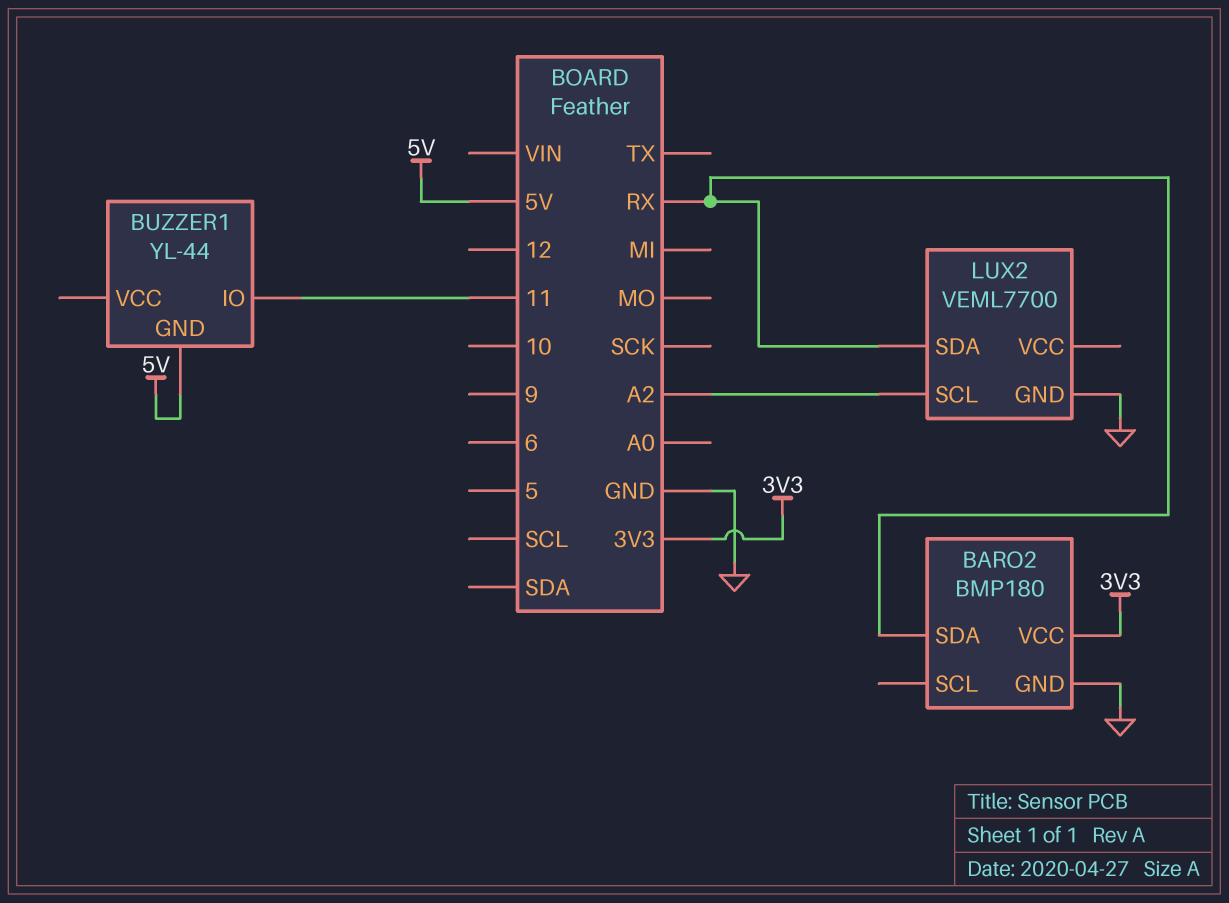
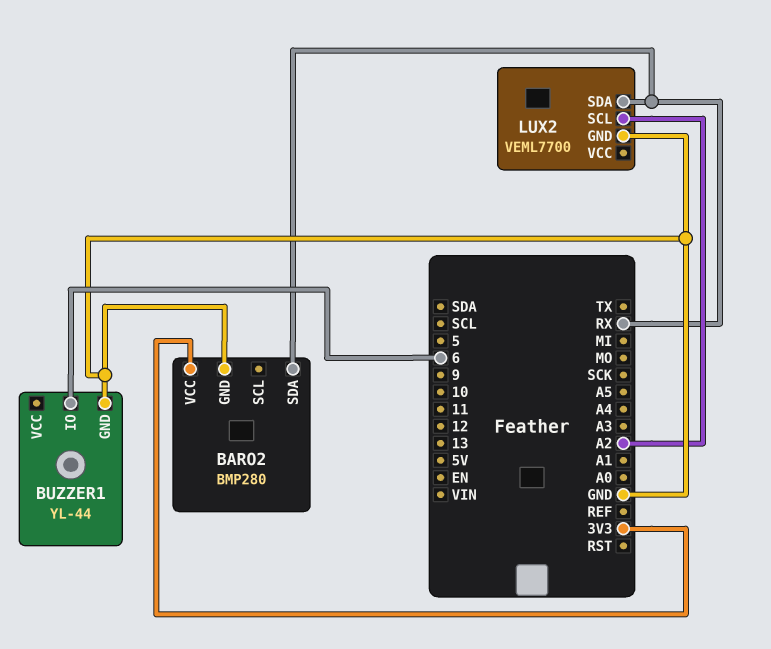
BARO2: BMP180 -> BMP280
BUZZER1 pin GND: 5V -> GND
BUZZER1 pin IO: 11 -> 6

